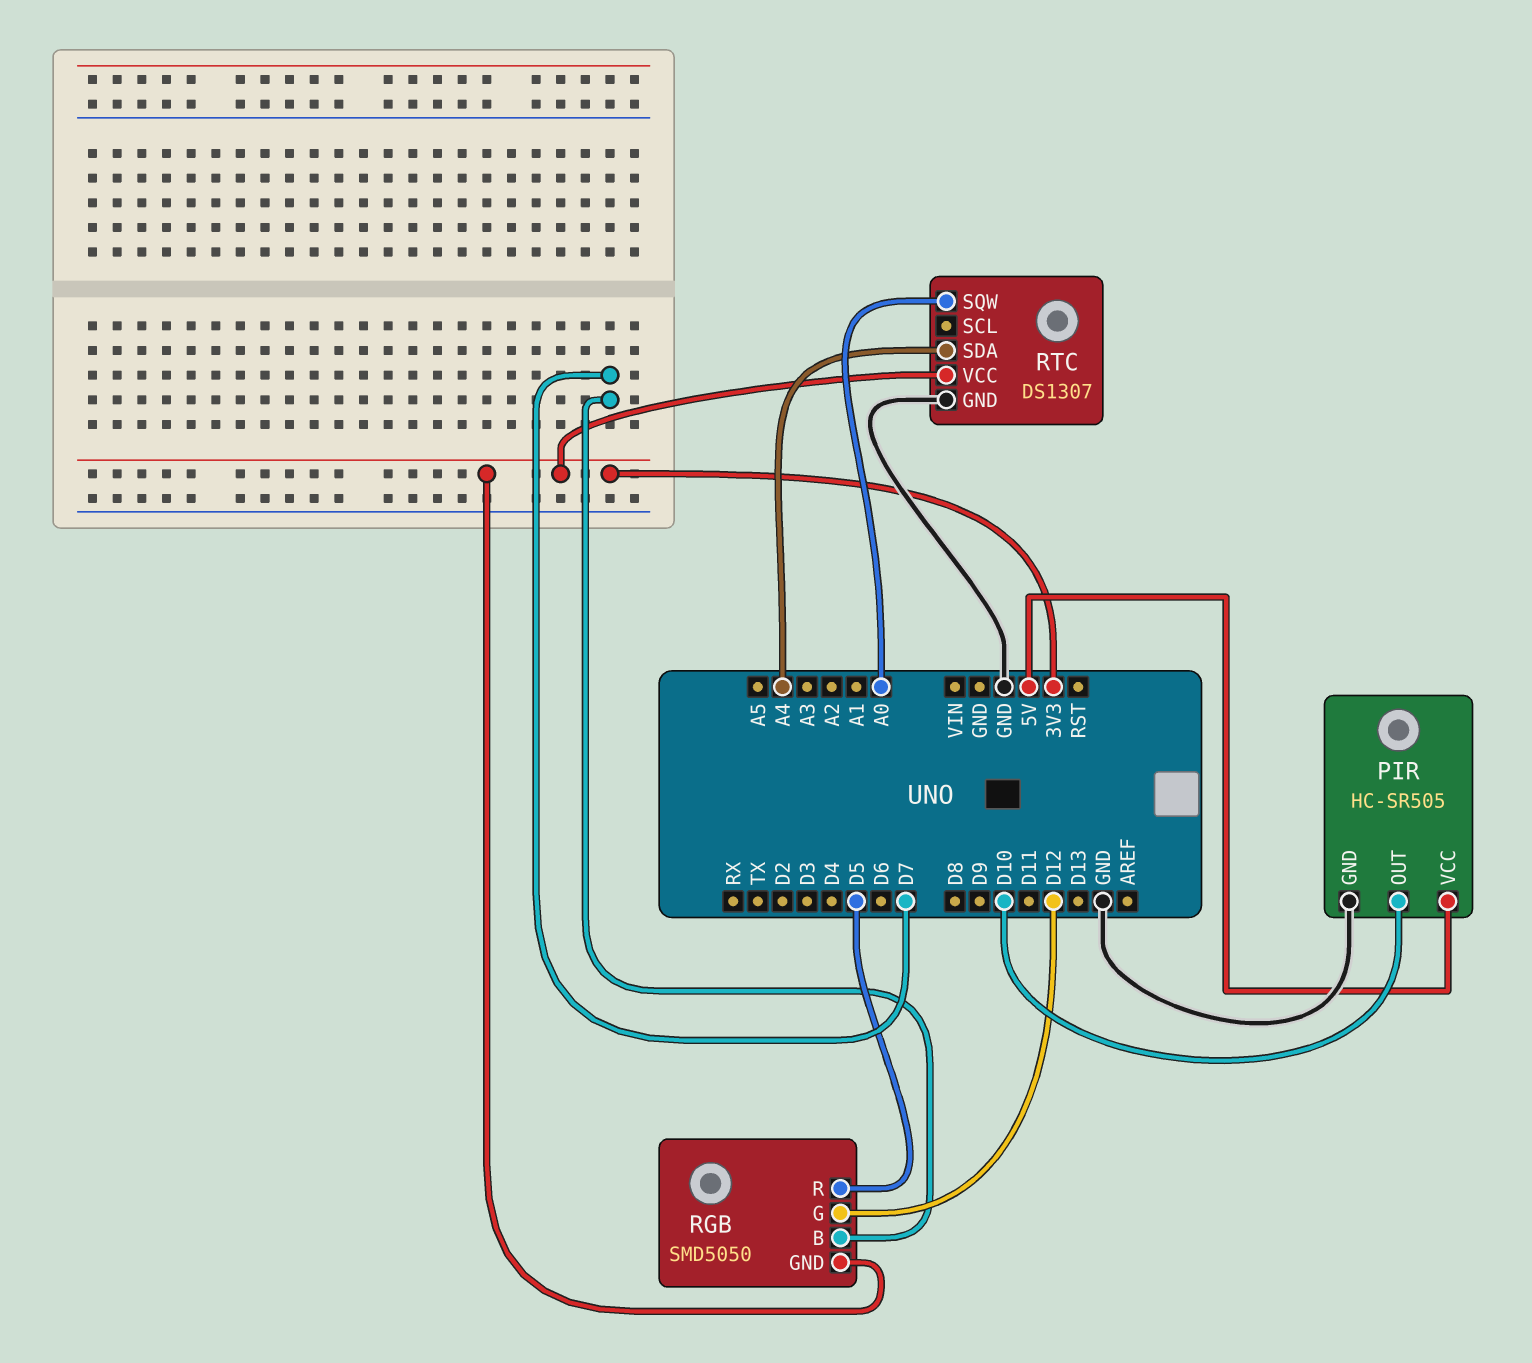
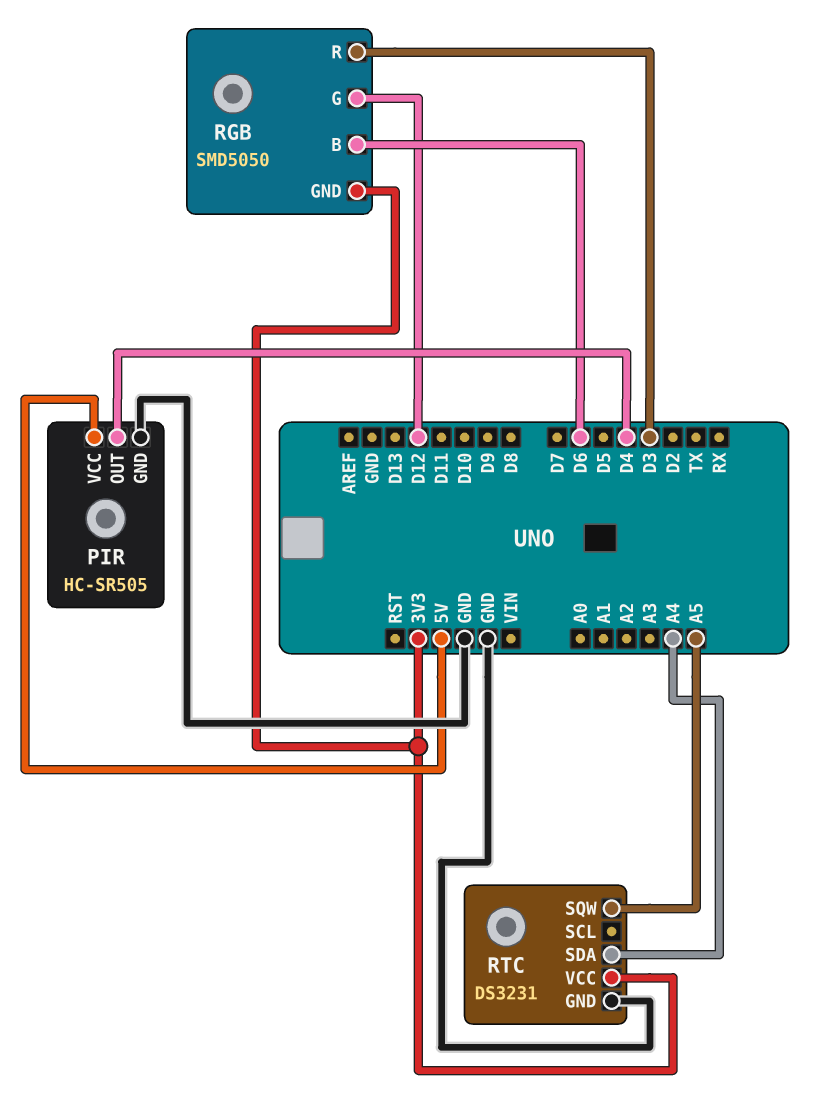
PIR pin OUT: D10 -> D4
RGB pin B: D7 -> D6
RGB pin R: D5 -> D3
RTC: DS1307 -> DS3231
RTC pin SQW: A0 -> A5

